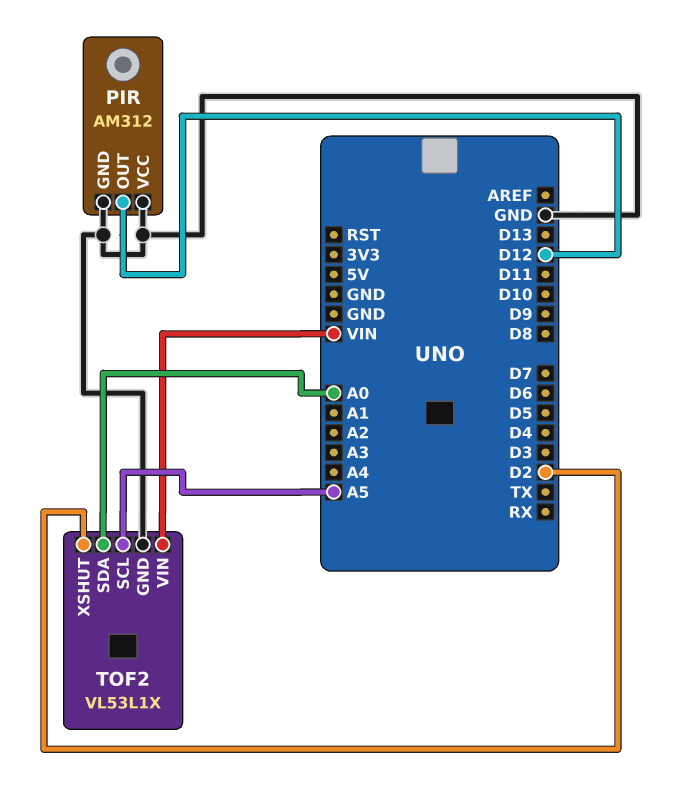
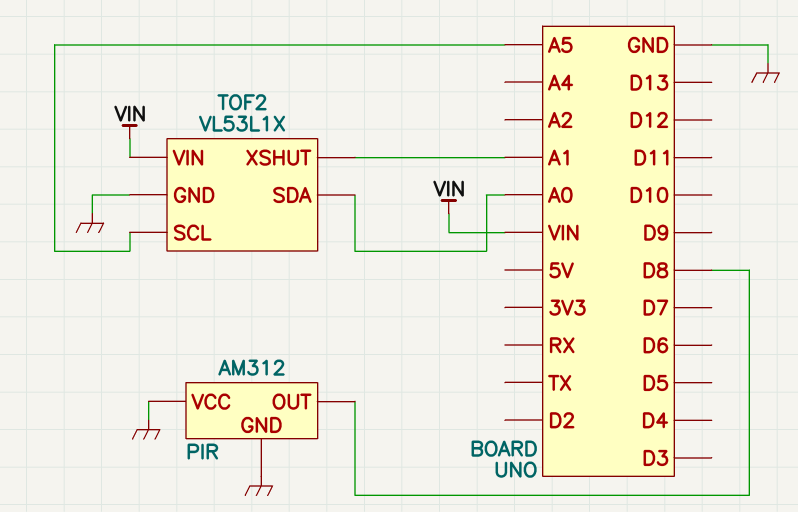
PIR pin OUT: D12 -> D8
TOF2 pin XSHUT: D2 -> A1

